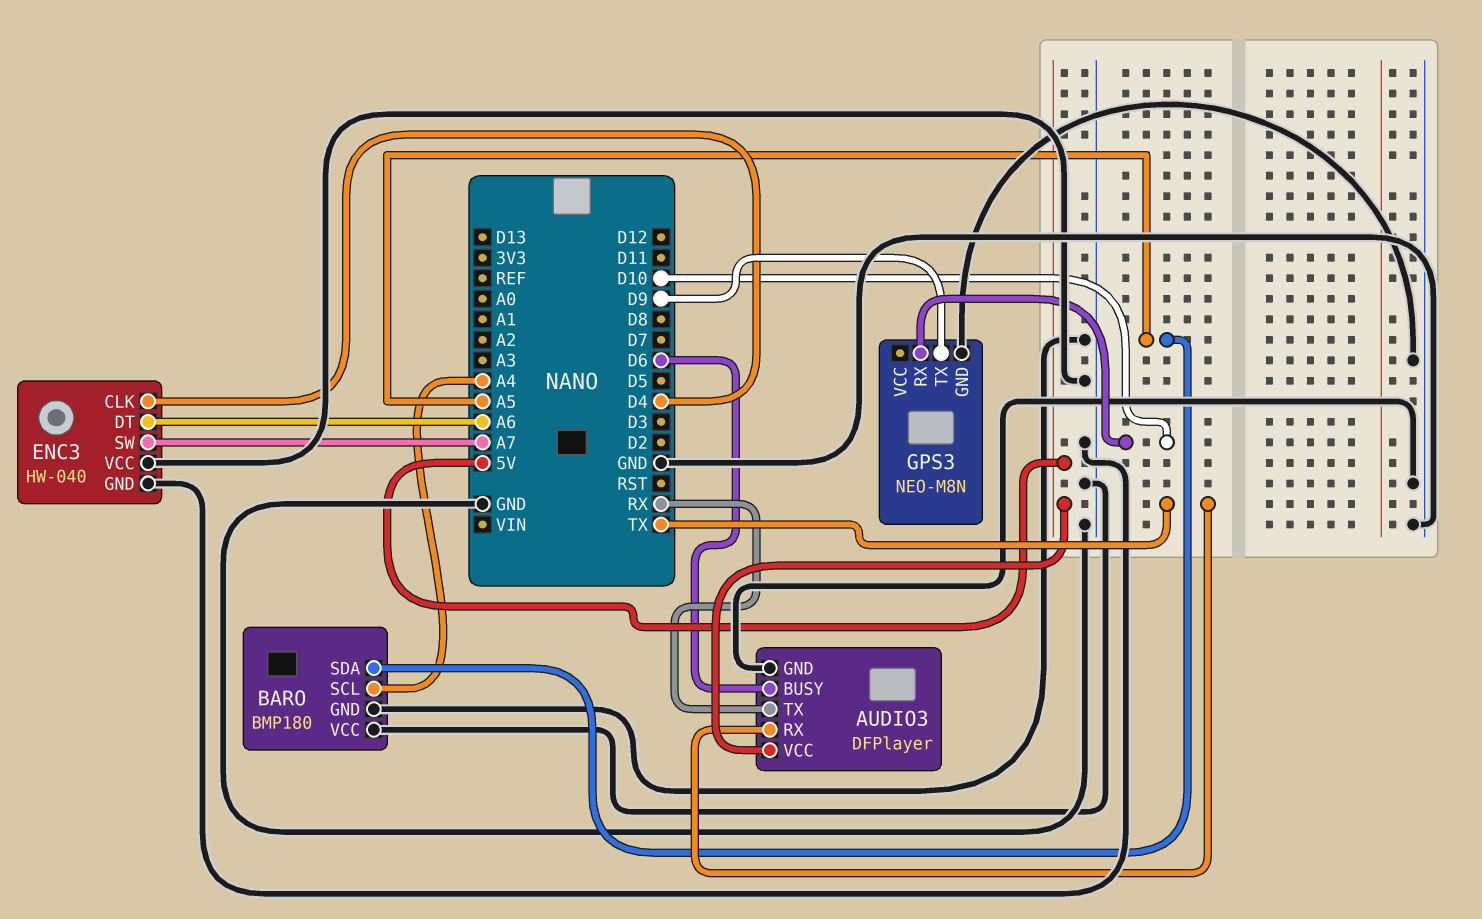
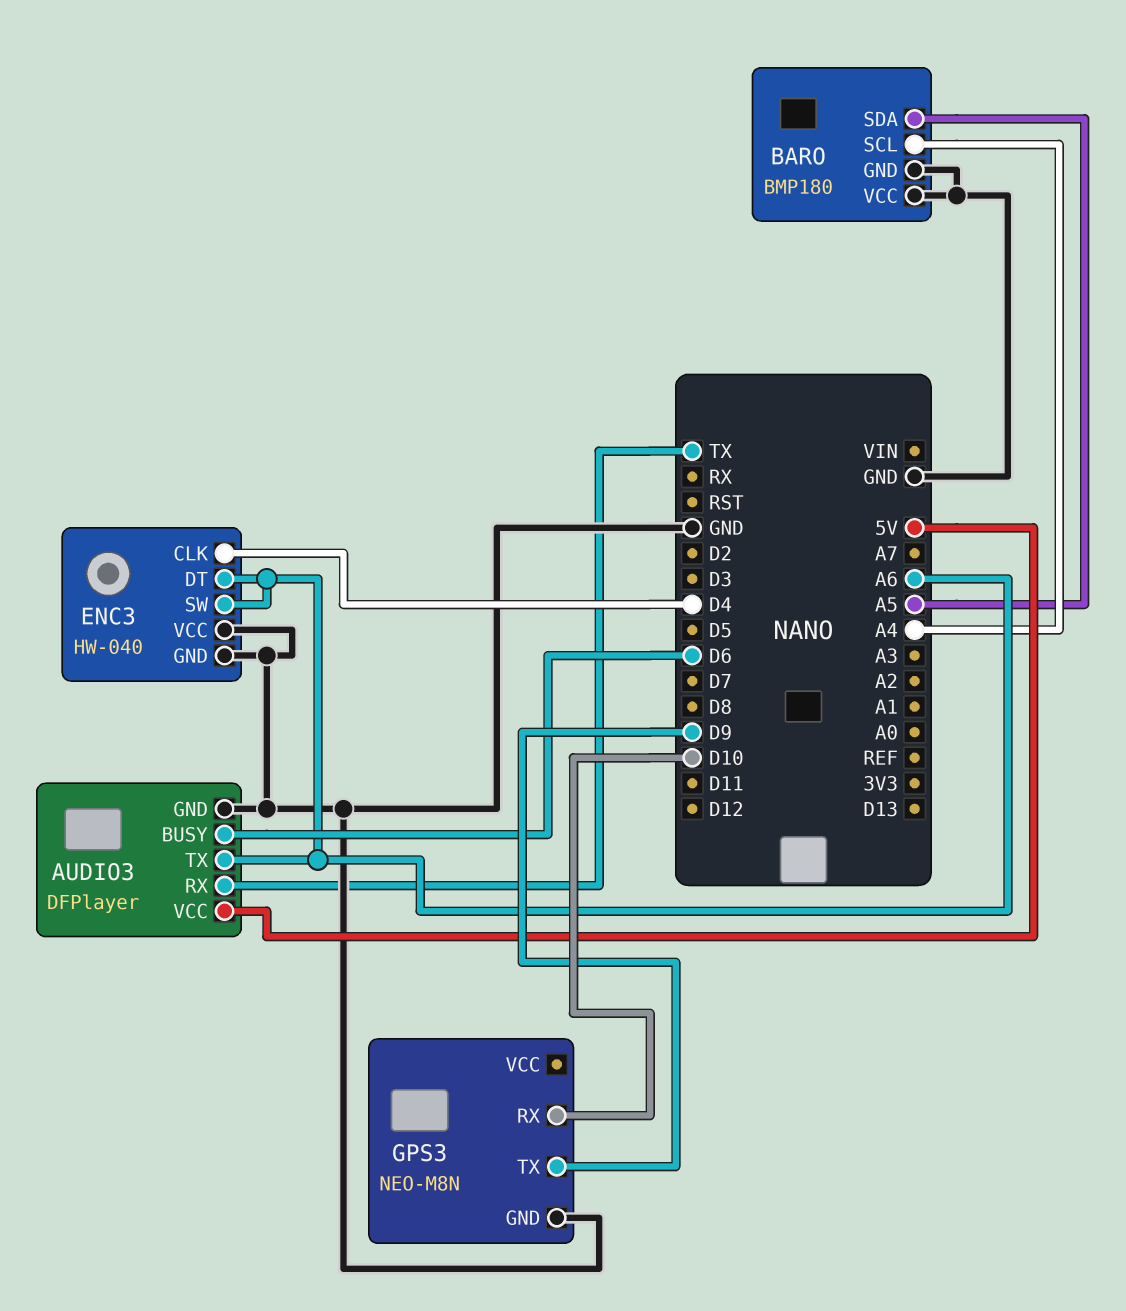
AUDIO3 pin TX: RX -> A6
ENC3 pin SW: A7 -> A6

